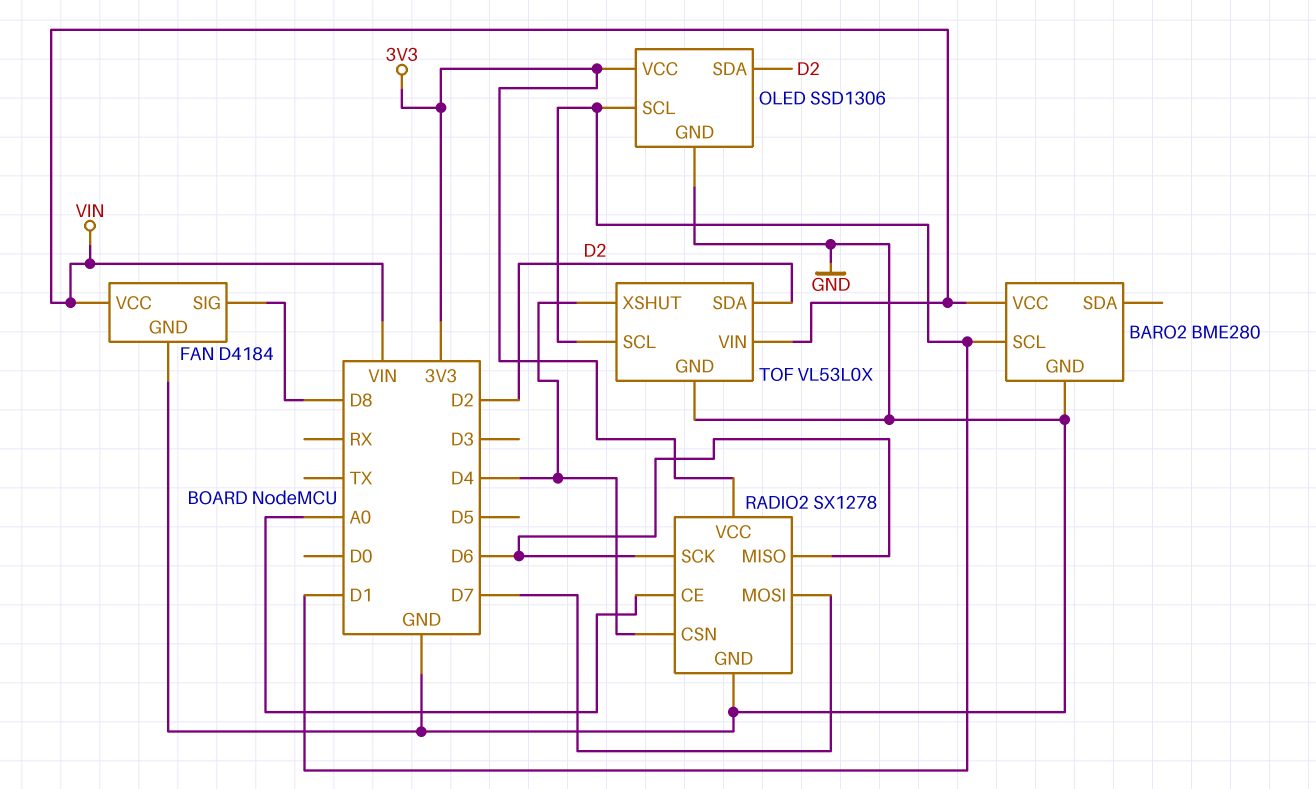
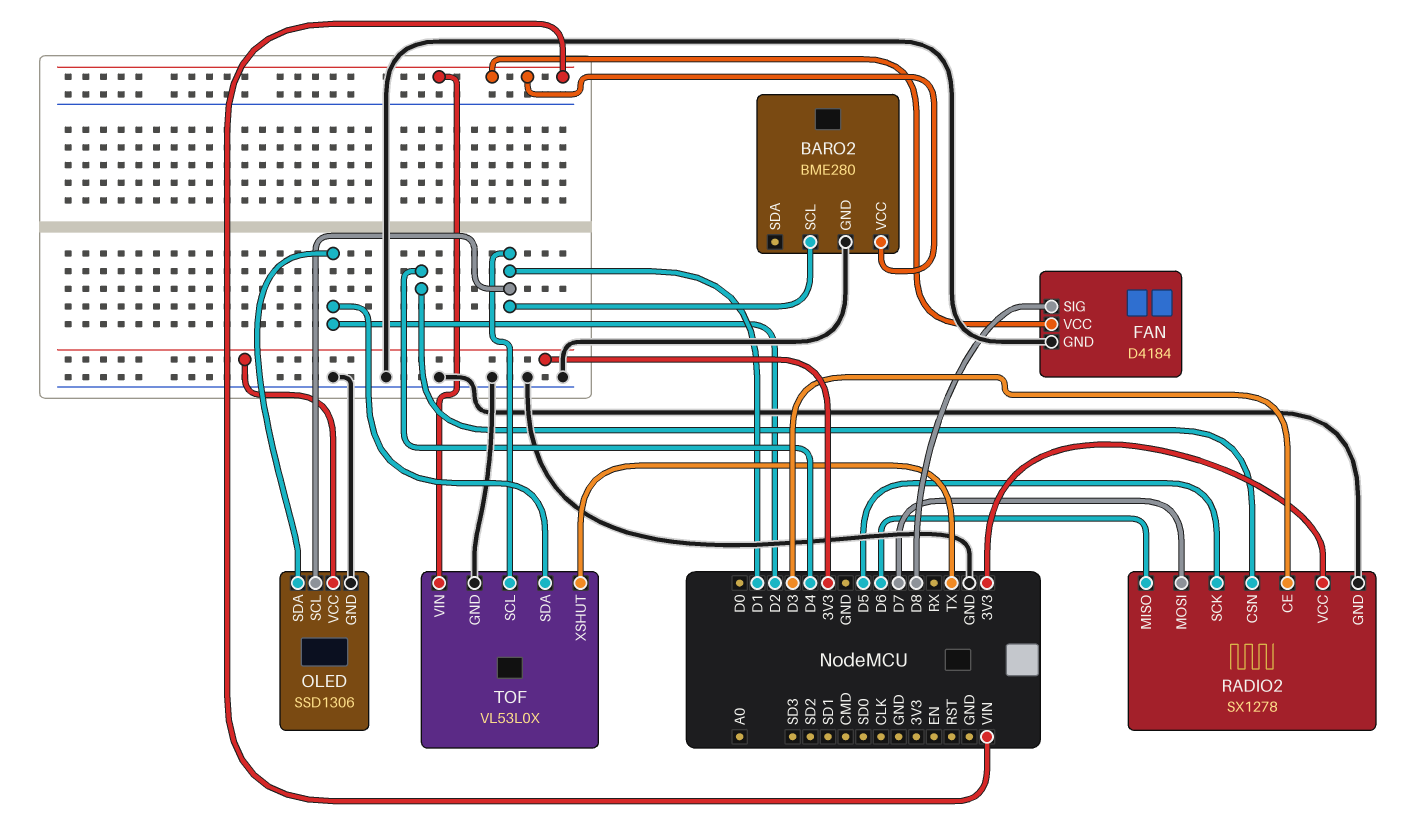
RADIO2 pin CE: A0 -> D3
RADIO2 pin SCK: D6 -> D5
TOF pin XSHUT: D4 -> TX

